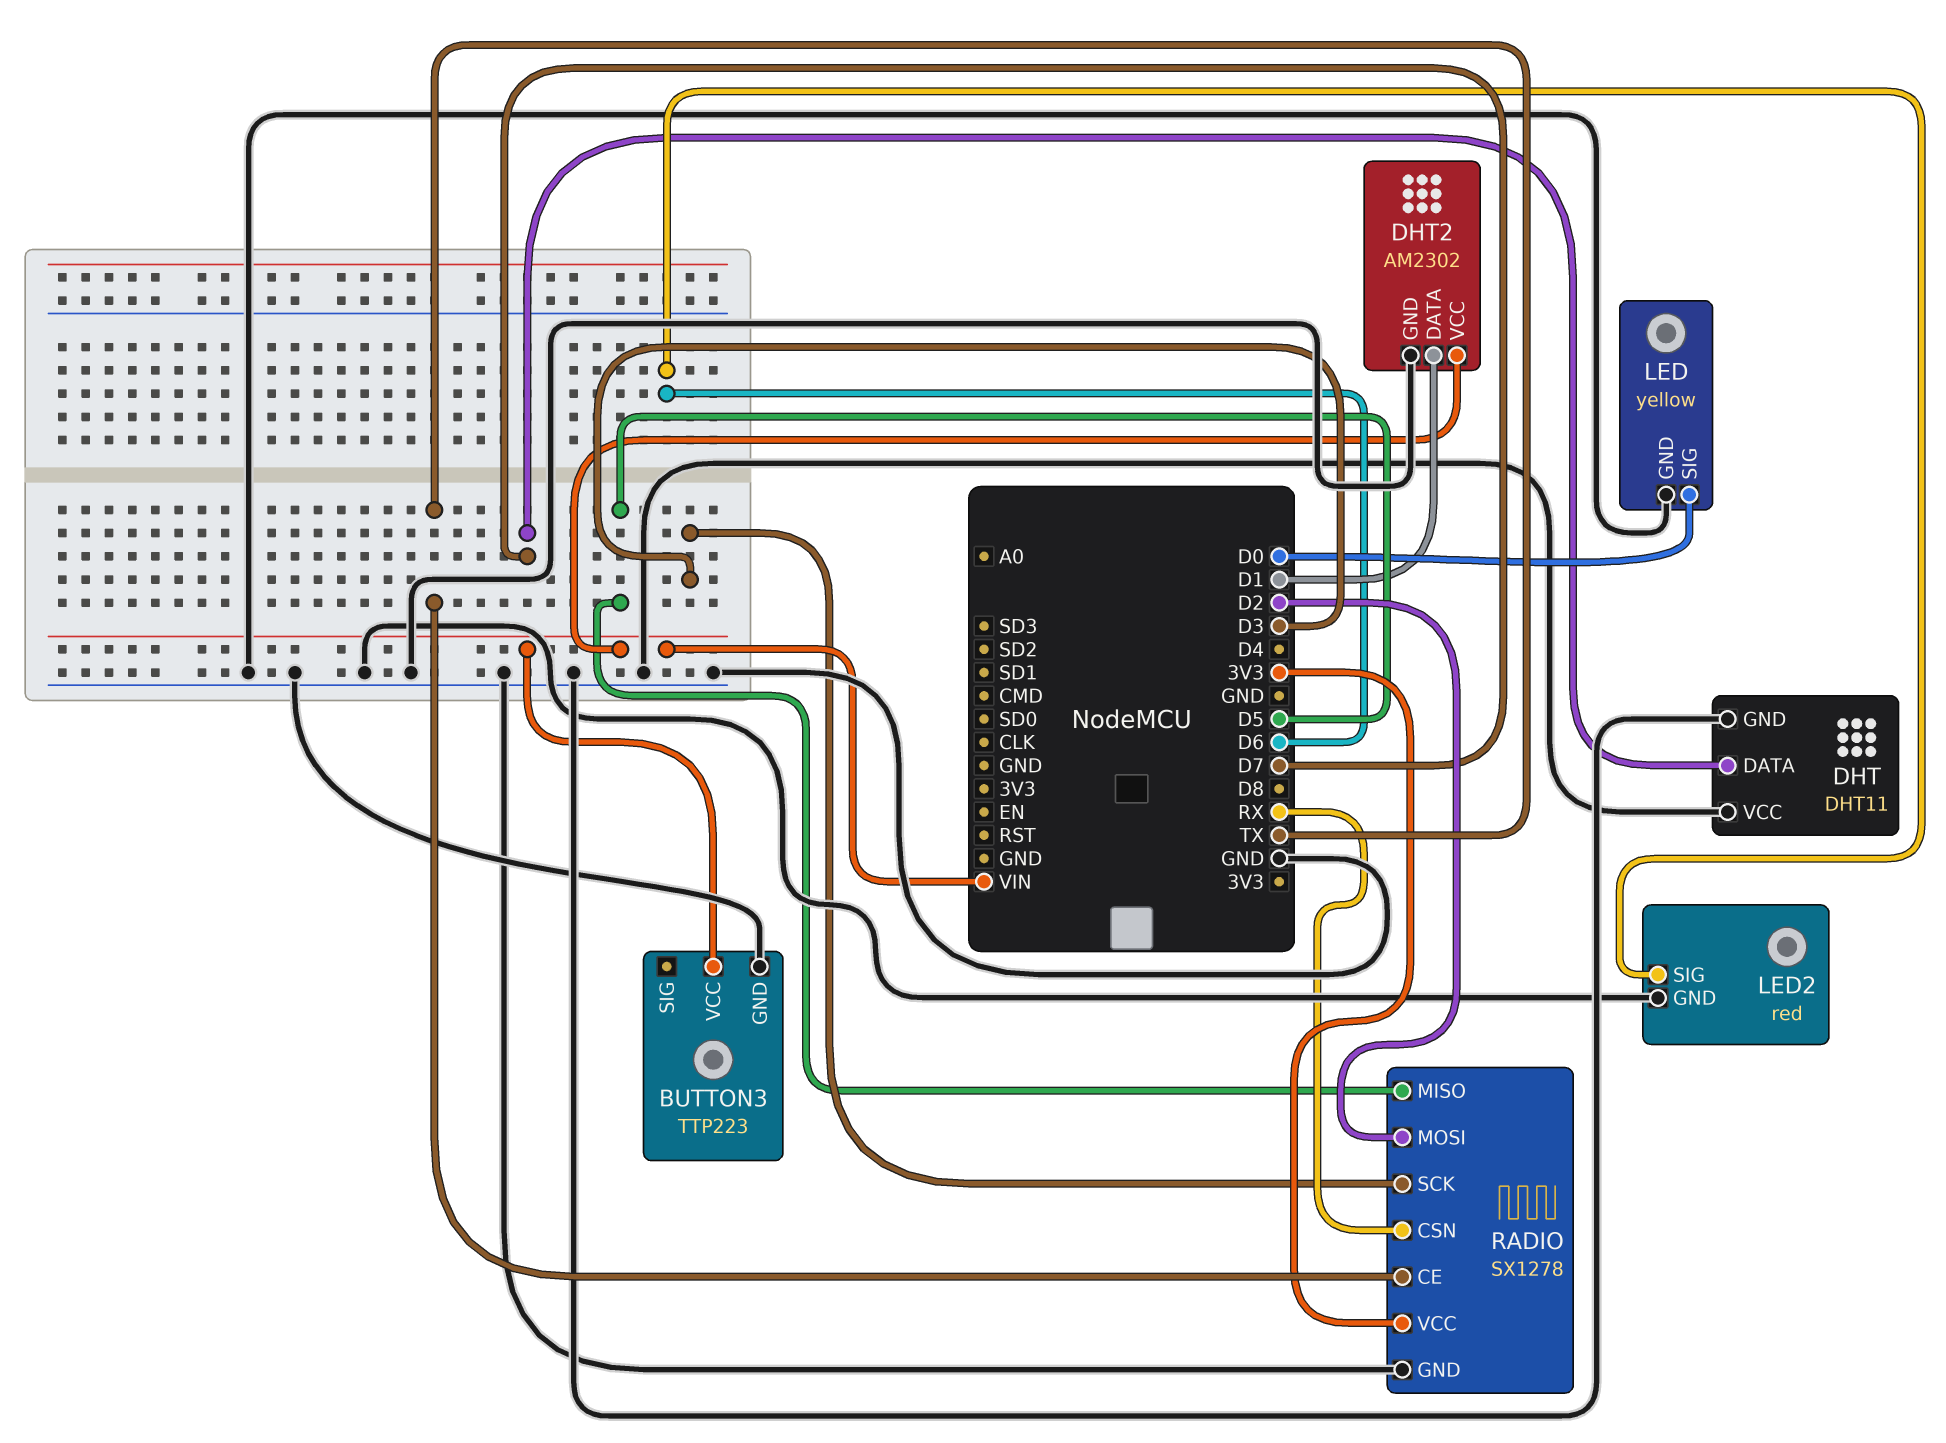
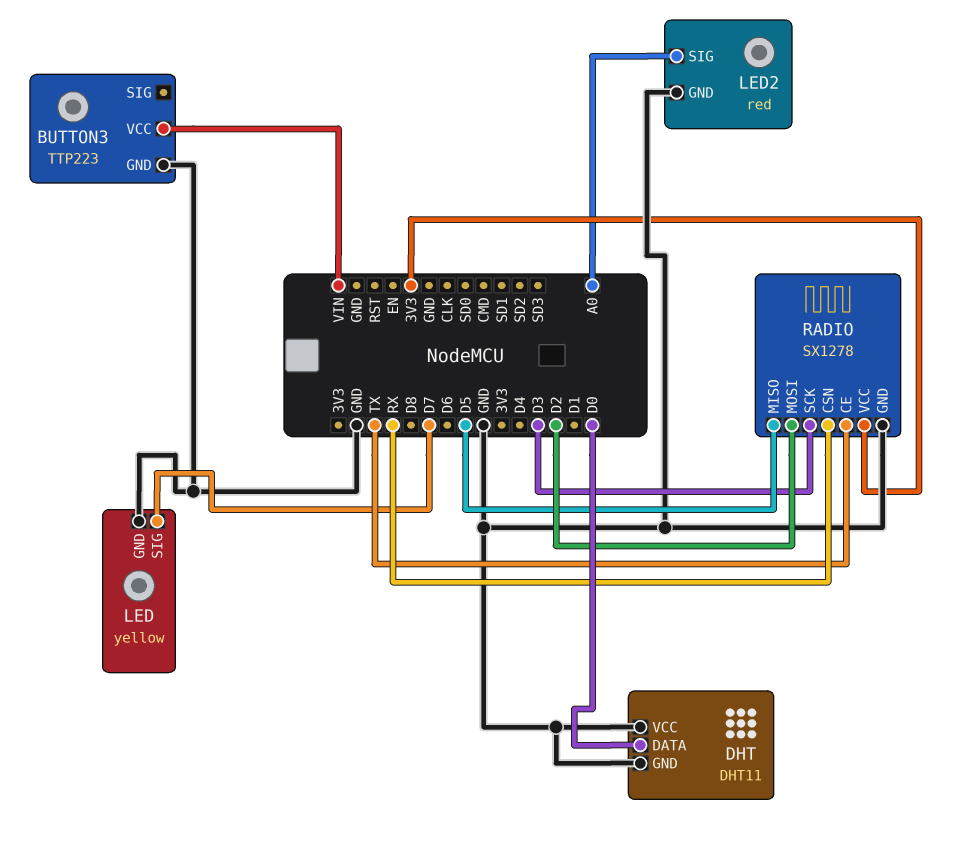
DHT pin DATA: D7 -> D0
DHT2: AM2302 -> none
DHT2 pin DATA: D1 -> none
DHT2 pin GND: GND -> none
DHT2 pin VCC: VIN -> none
LED pin SIG: D0 -> D7
LED2 pin SIG: D6 -> A0

